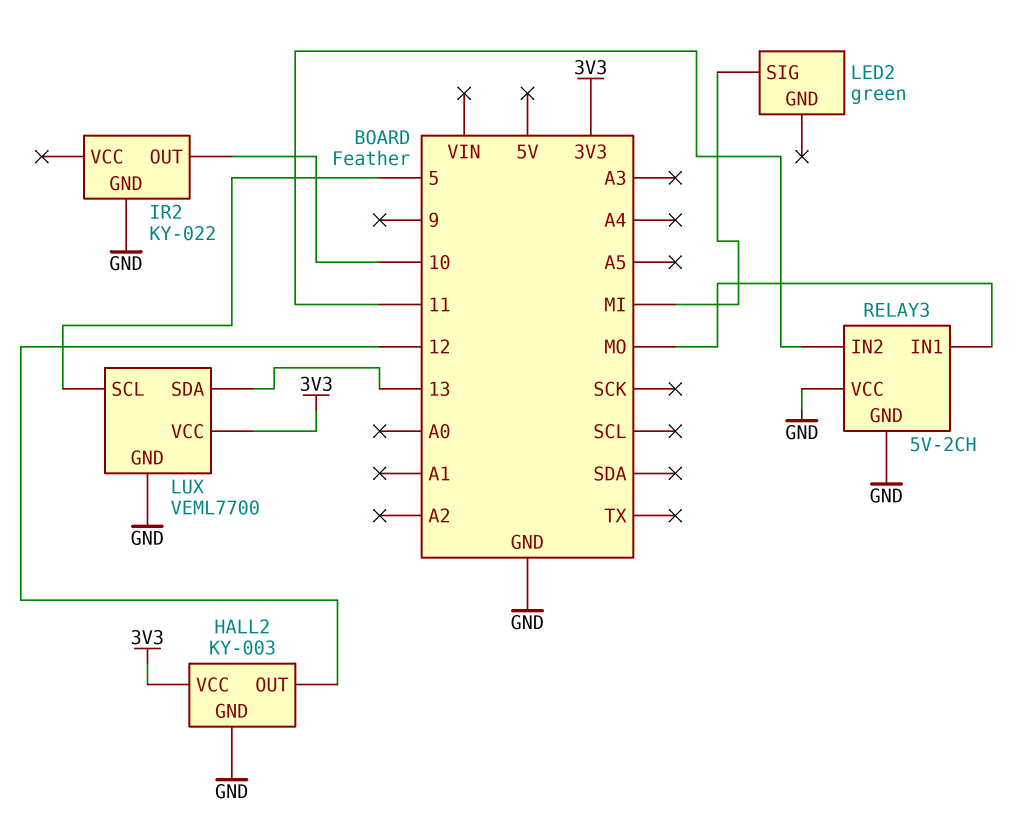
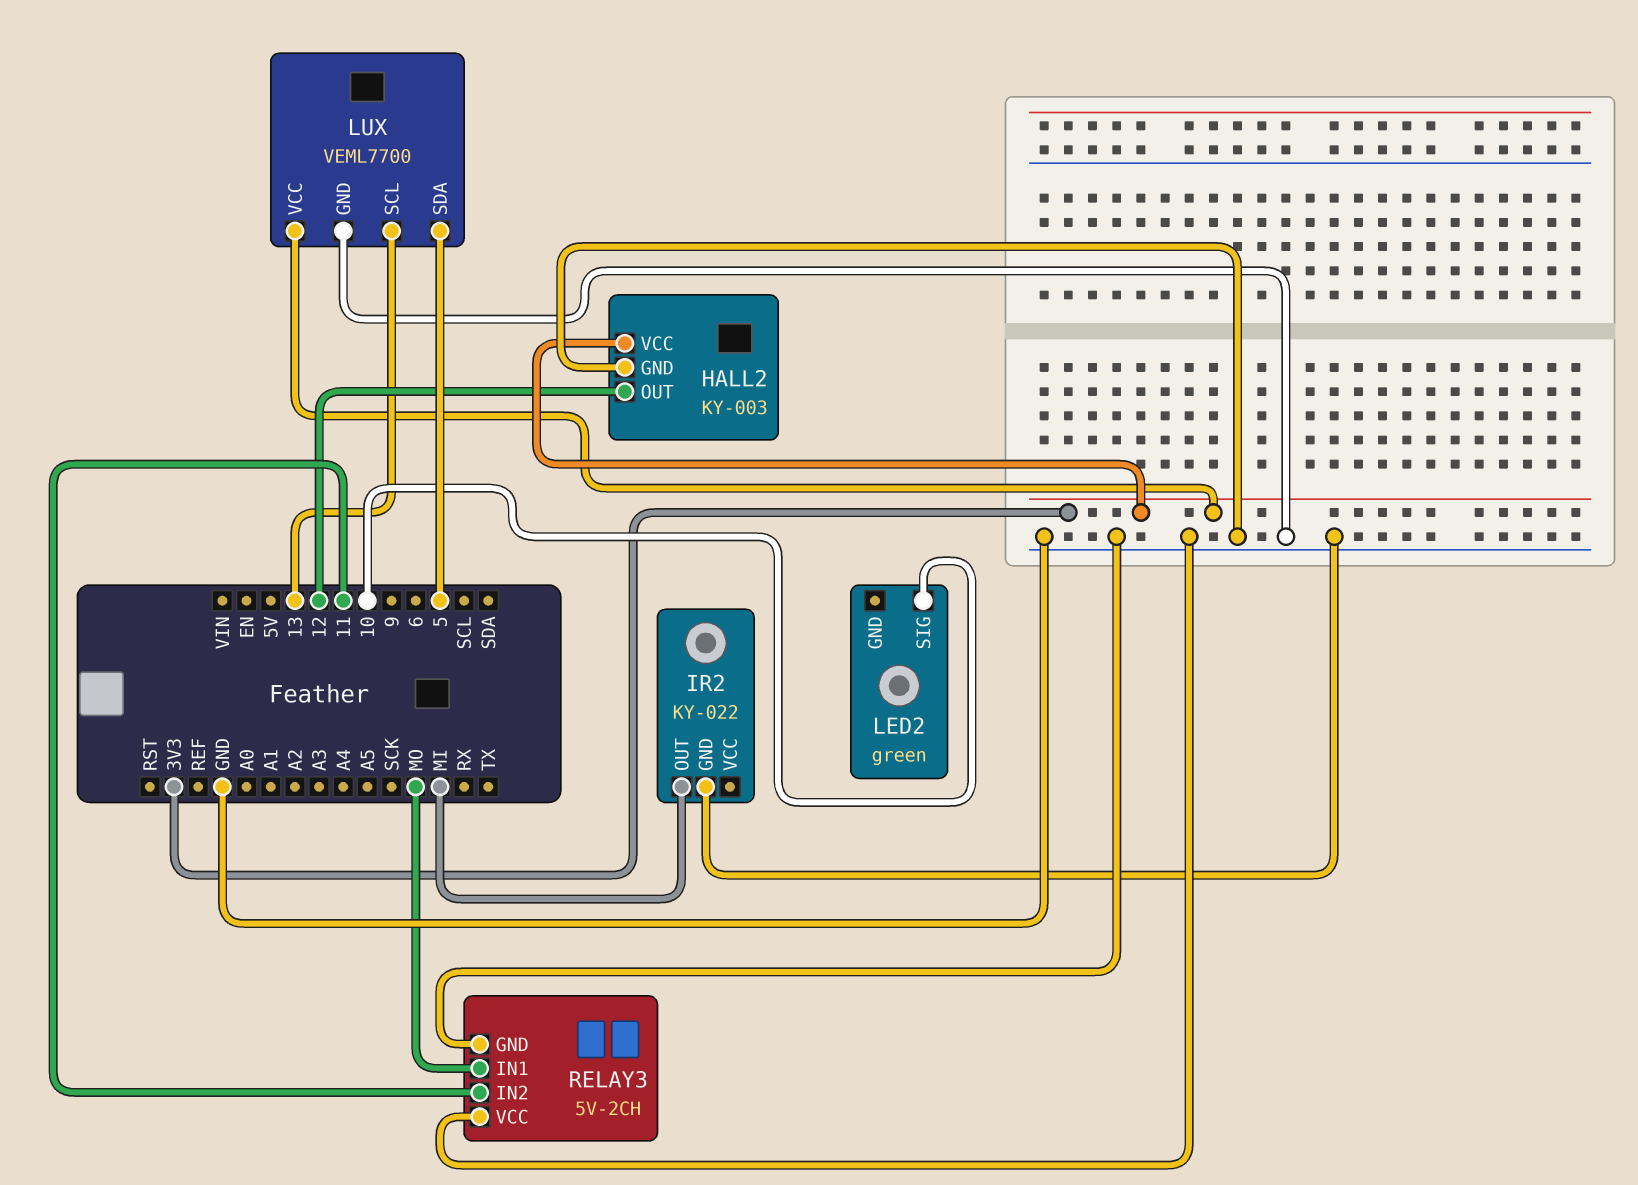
IR2 pin OUT: 10 -> MI
LED2 pin SIG: MI -> 10
LUX pin SCL: 5 -> 13
LUX pin SDA: 13 -> 5

